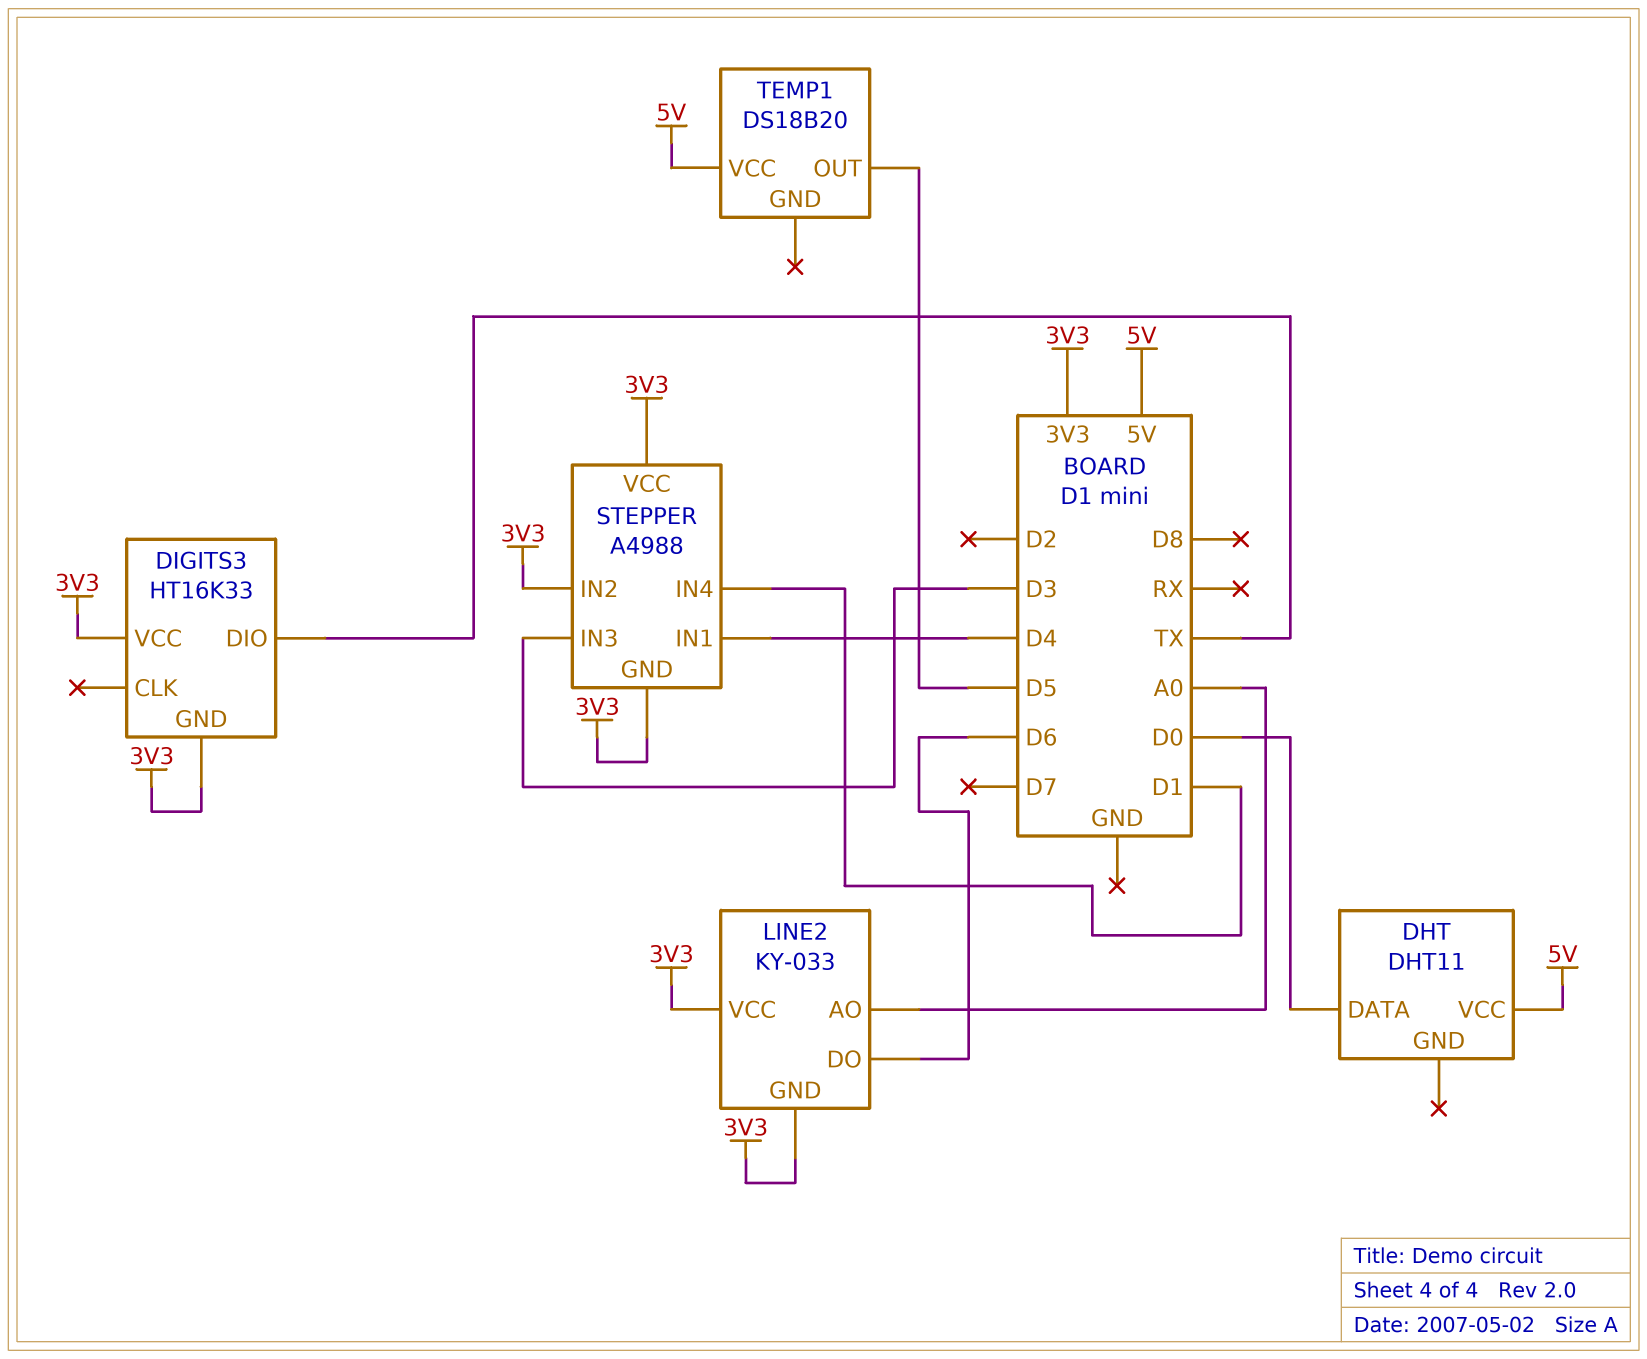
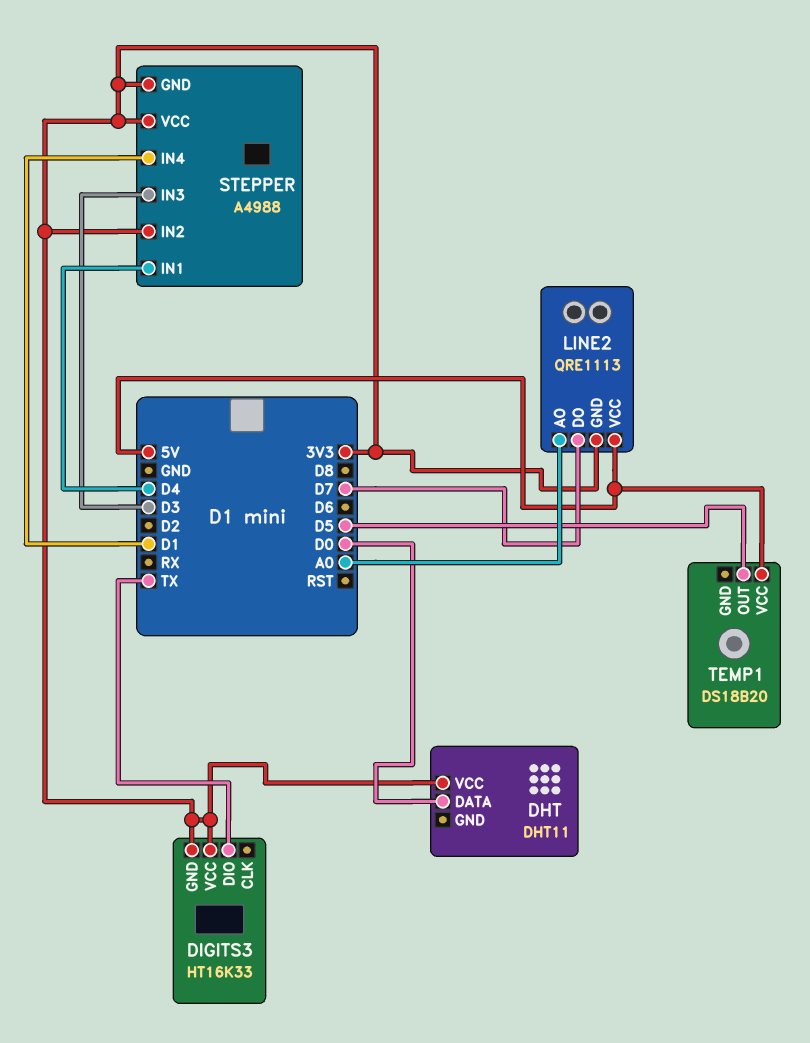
DHT pin VCC: 5V -> 3V3
LINE2: KY-033 -> QRE1113
LINE2 pin DO: D6 -> D7
LINE2 pin VCC: 3V3 -> 5V

